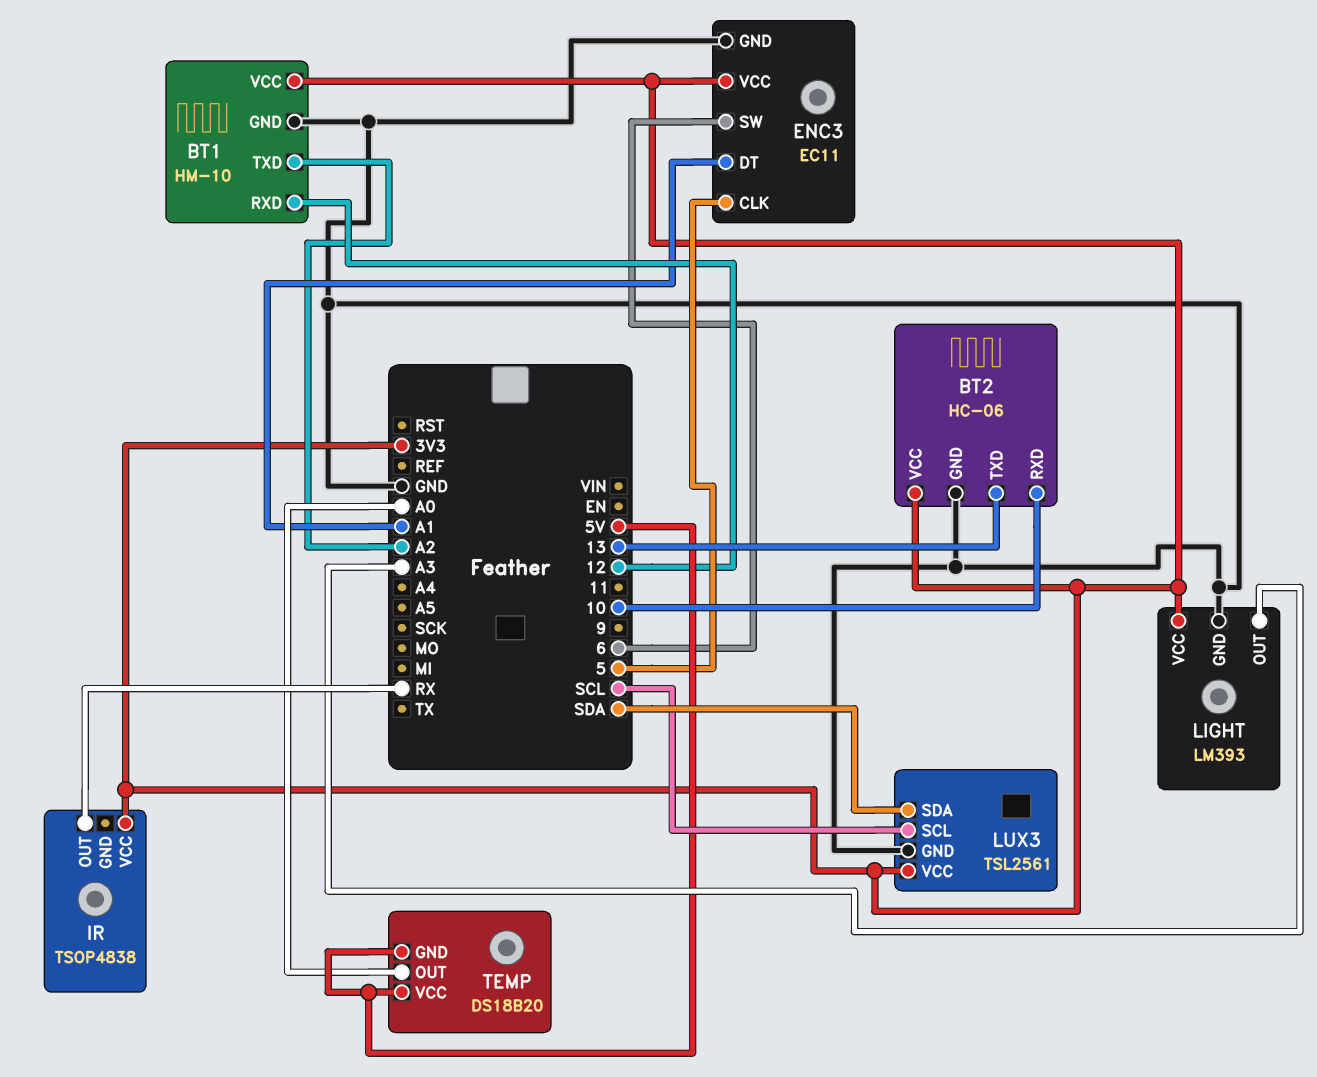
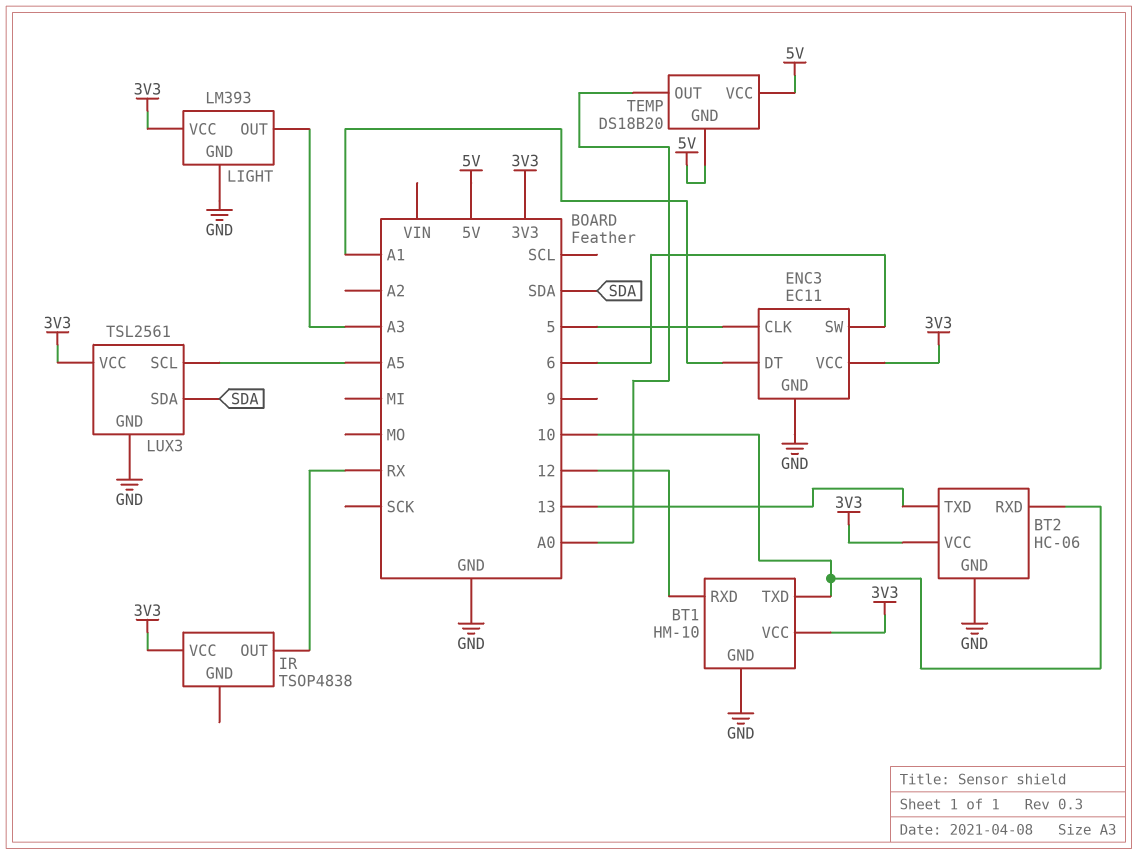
BT1 pin TXD: A2 -> 10
LUX3 pin SCL: SCL -> A5

